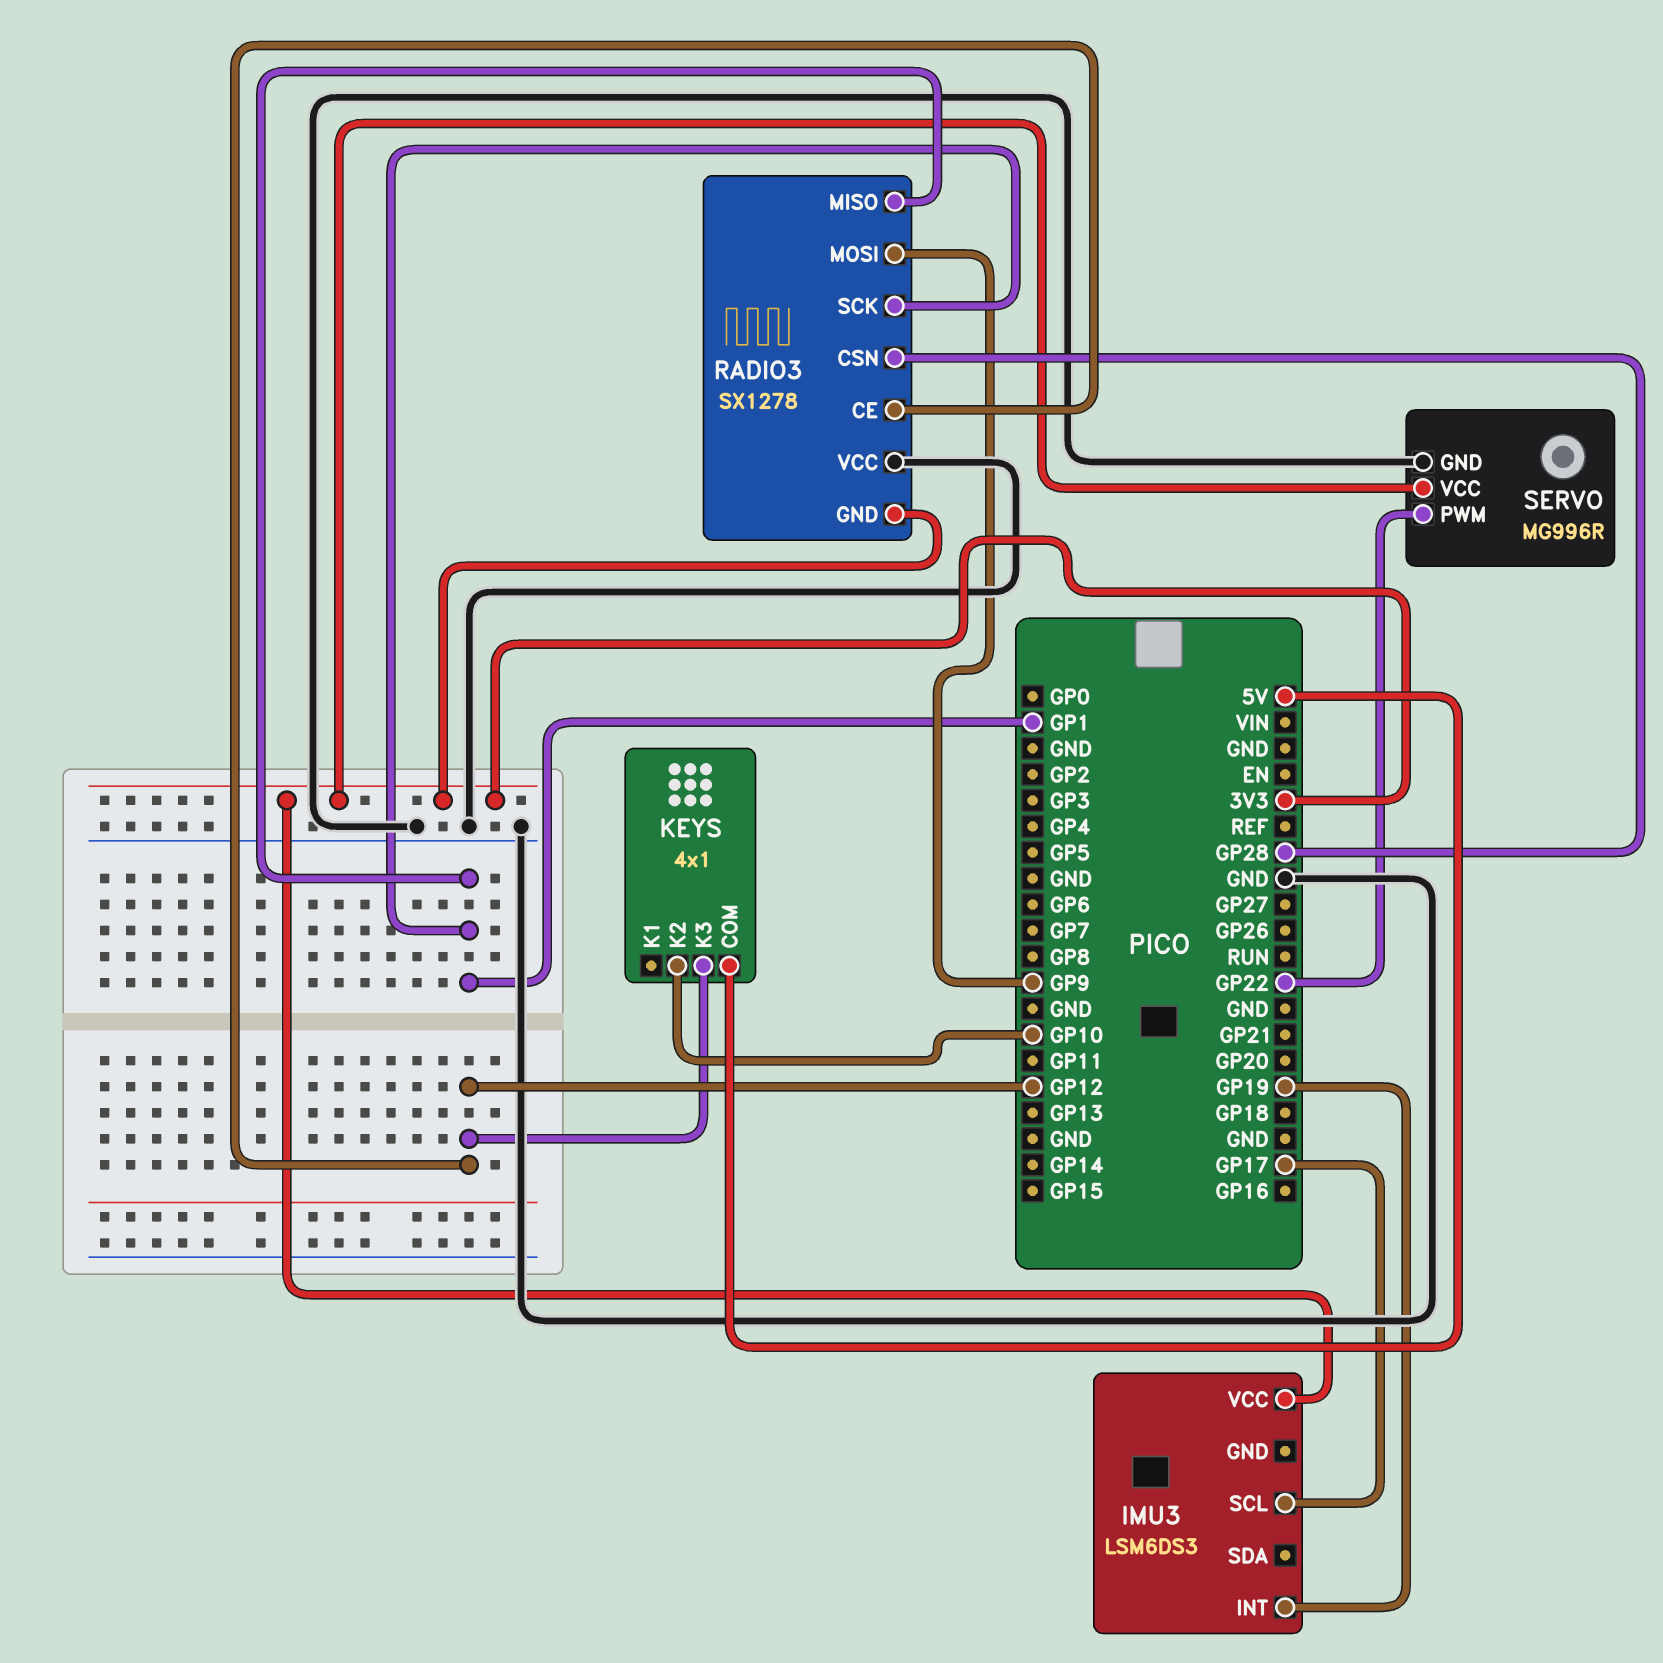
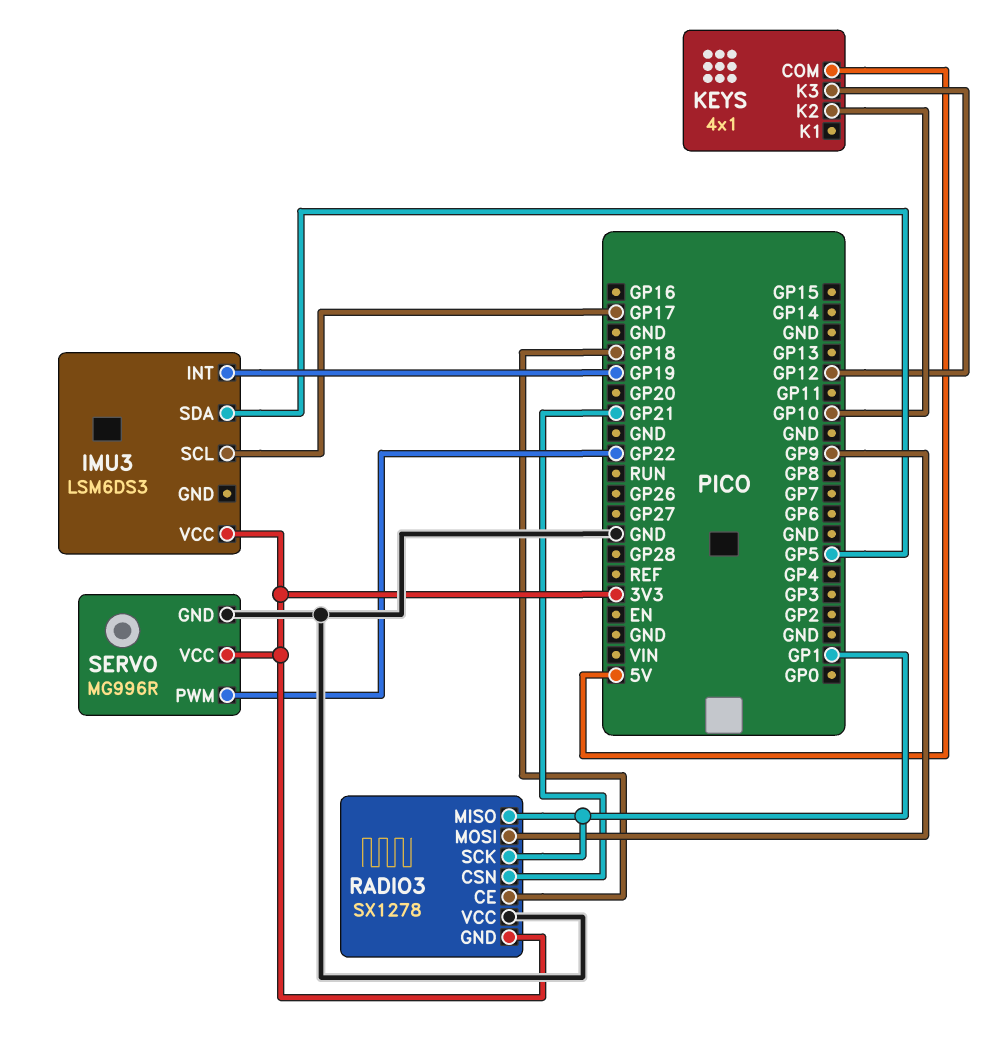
IMU3 pin SDA: none -> GP5
RADIO3 pin CE: GP12 -> GP18
RADIO3 pin CSN: GP28 -> GP21

